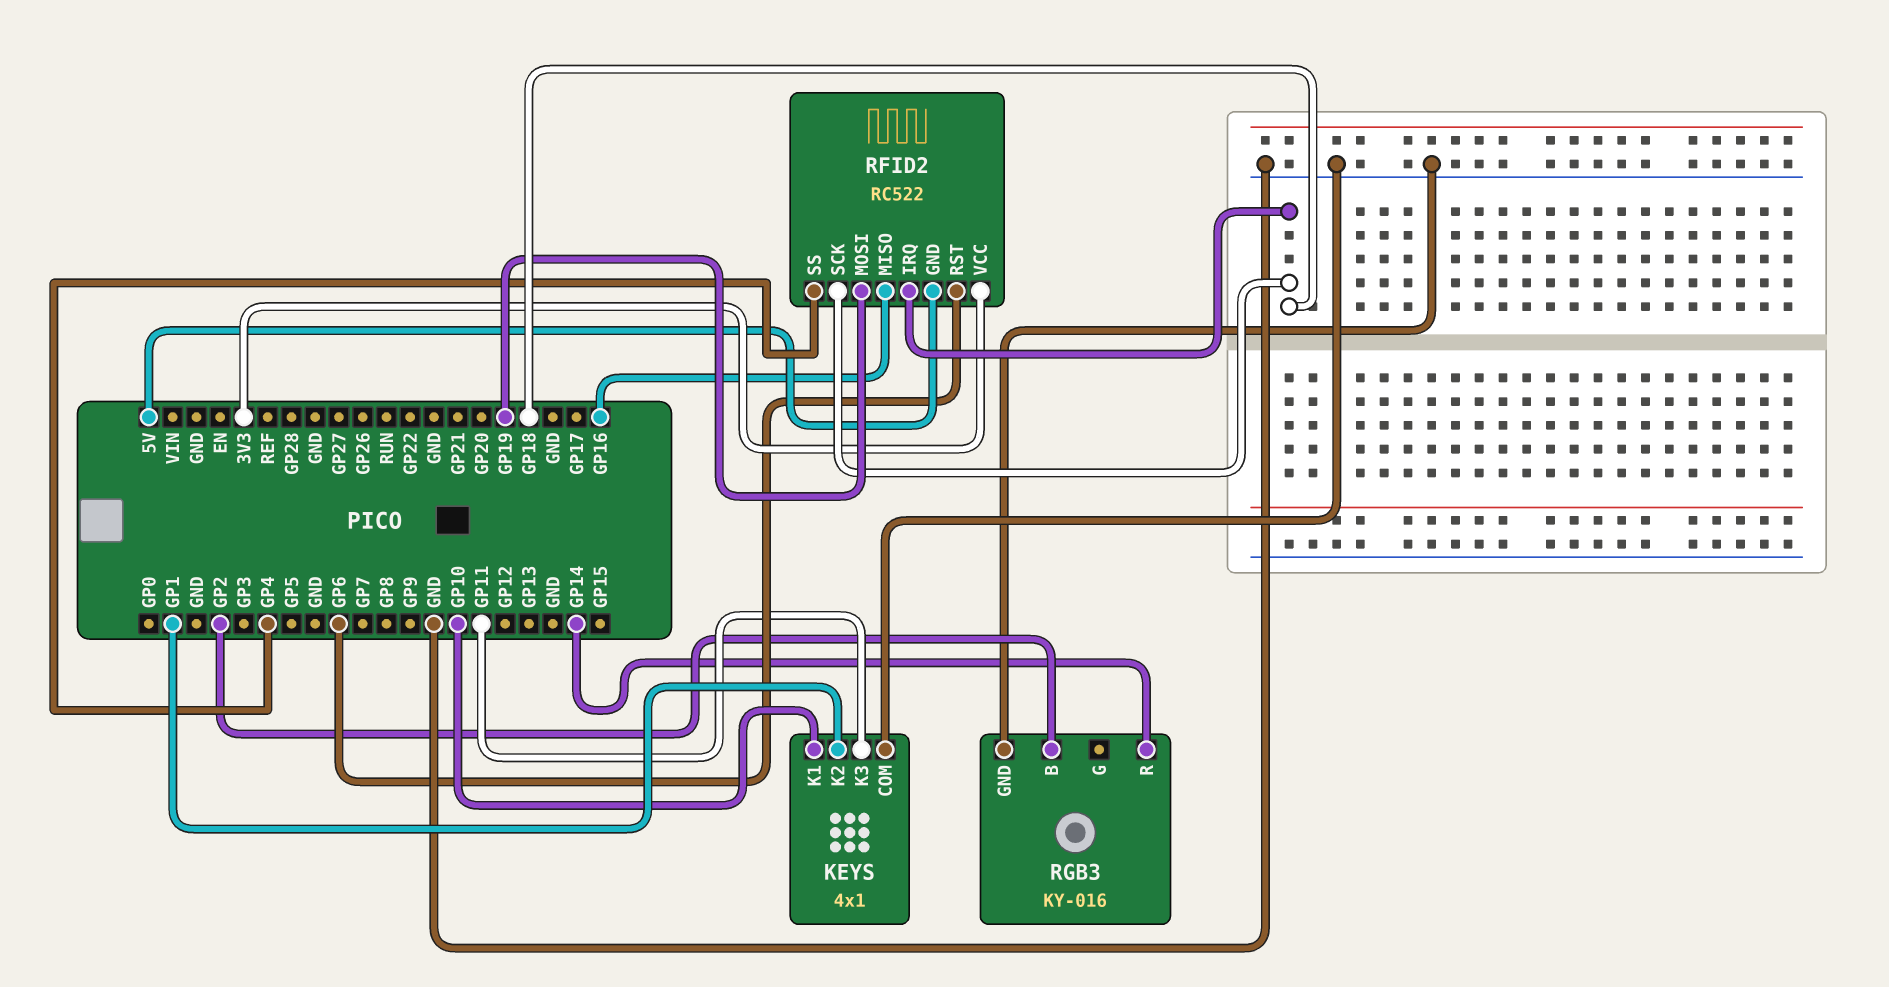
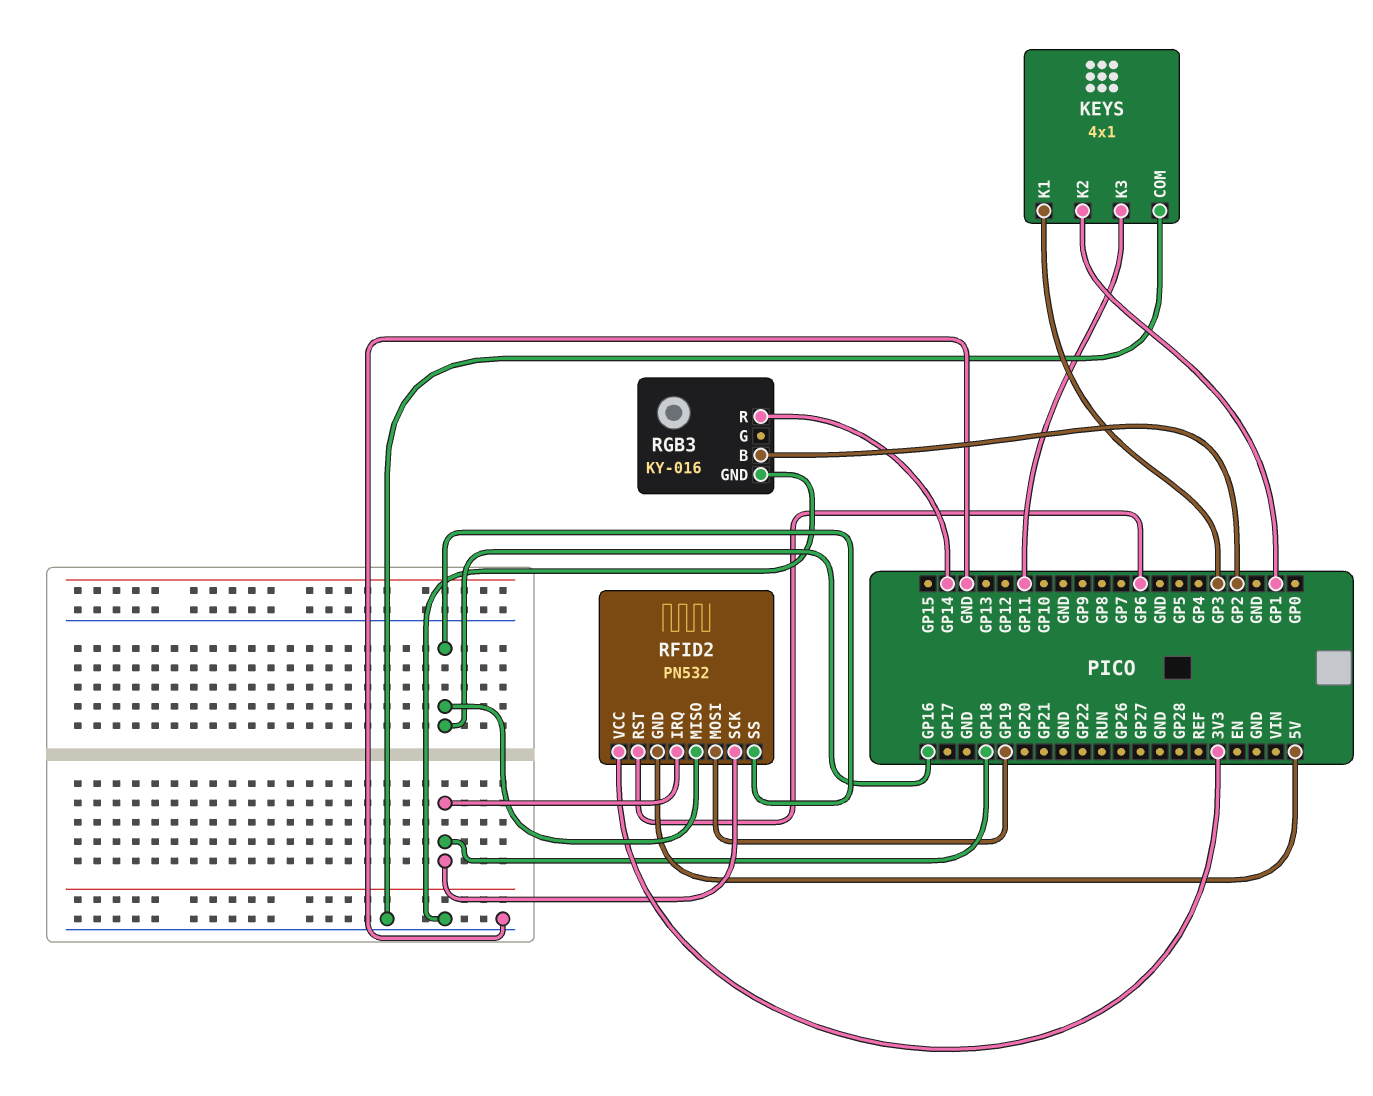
KEYS pin K1: GP10 -> GP3
RFID2: RC522 -> PN532
RFID2 pin SS: GP4 -> GP16

